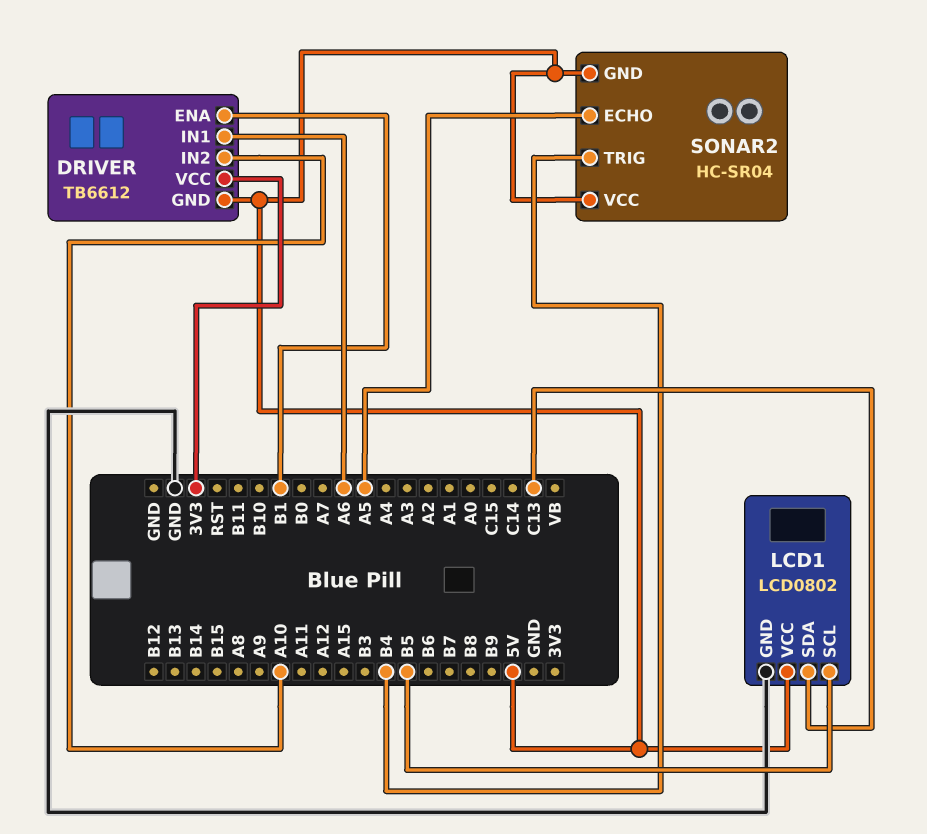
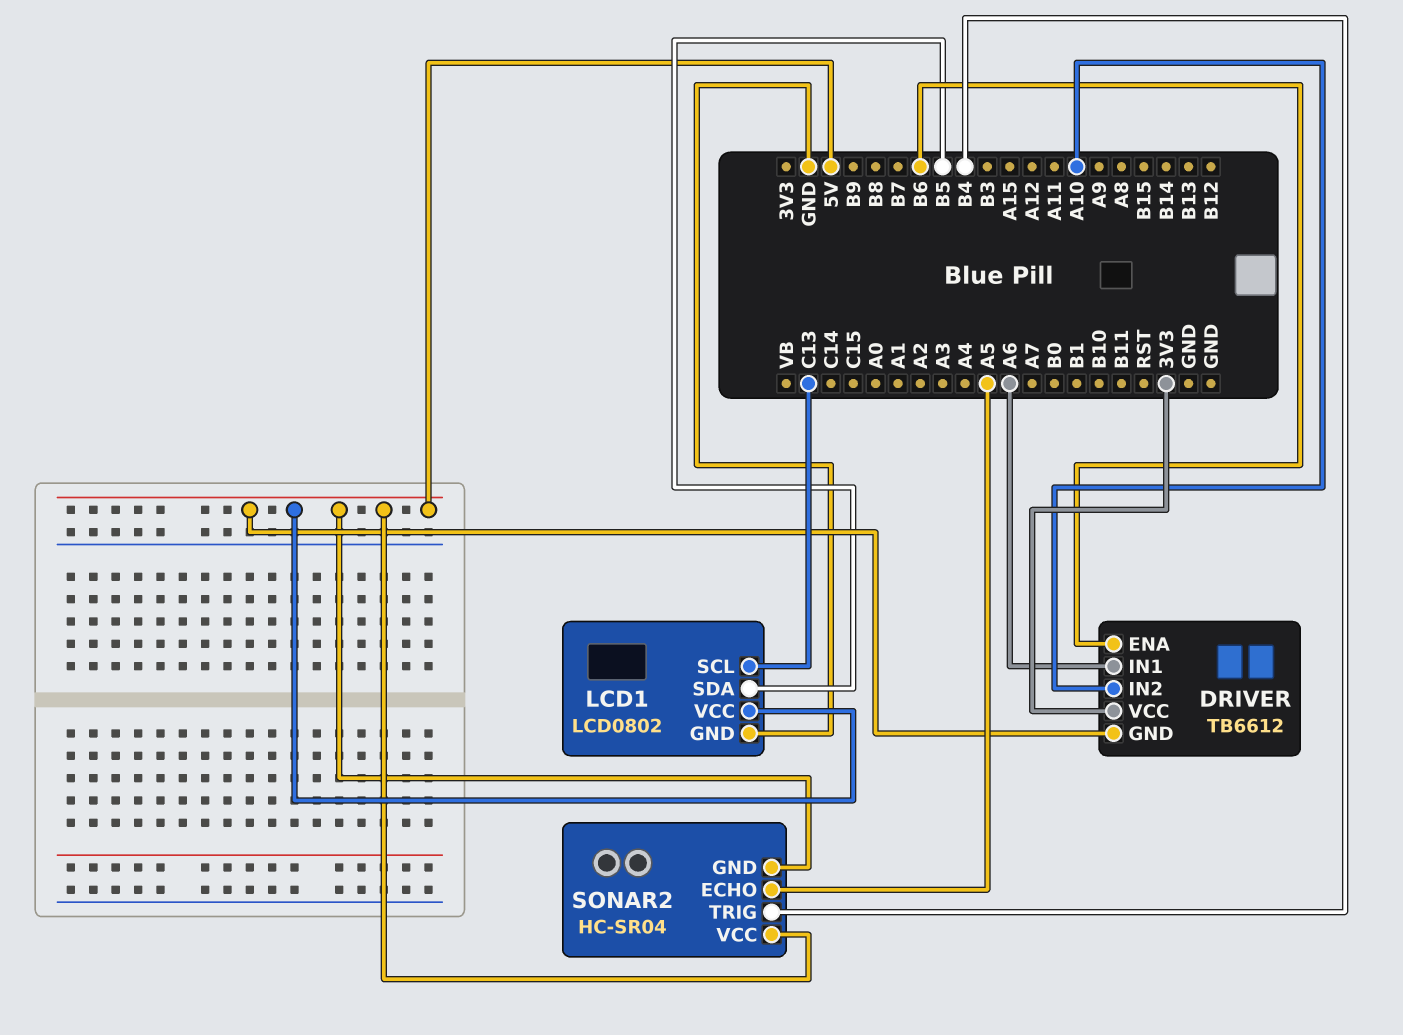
DRIVER pin ENA: B1 -> B6
LCD1 pin SCL: B5 -> C13
LCD1 pin SDA: C13 -> B5

